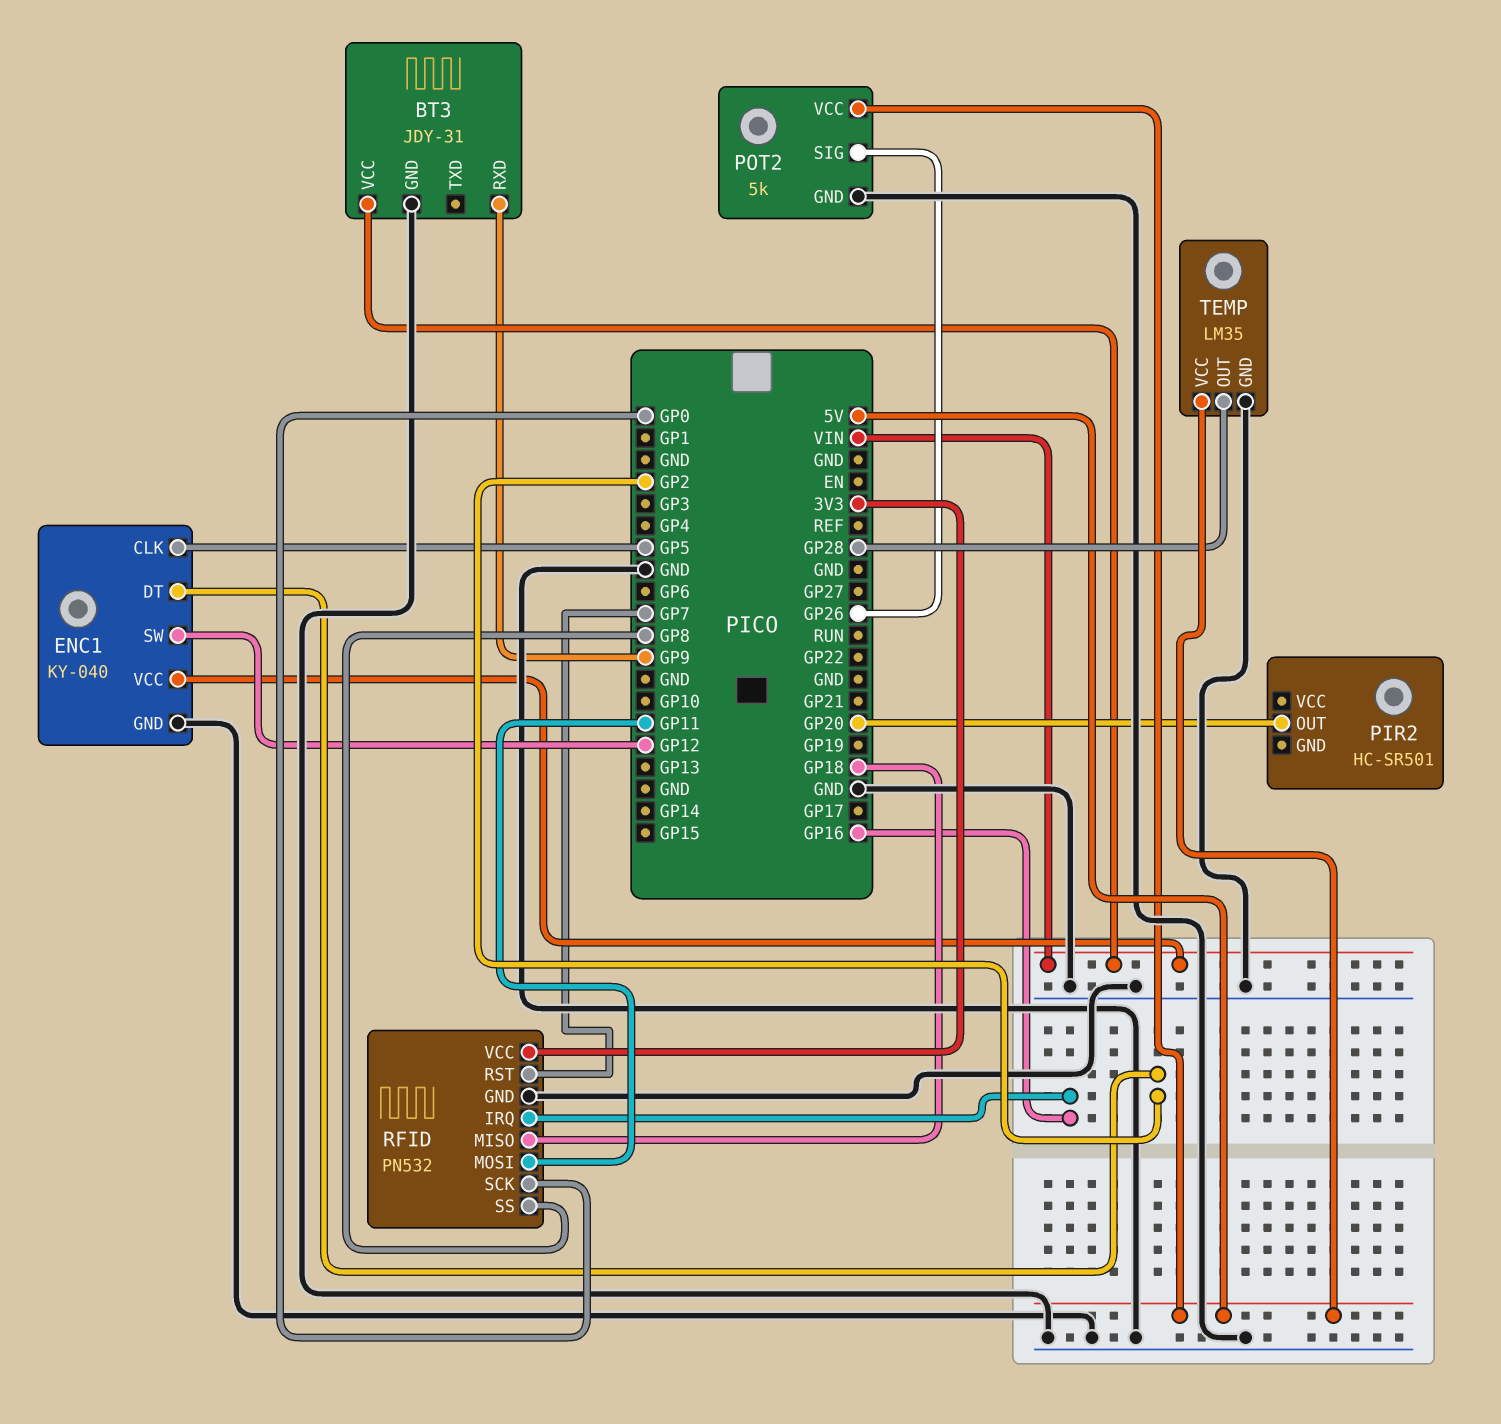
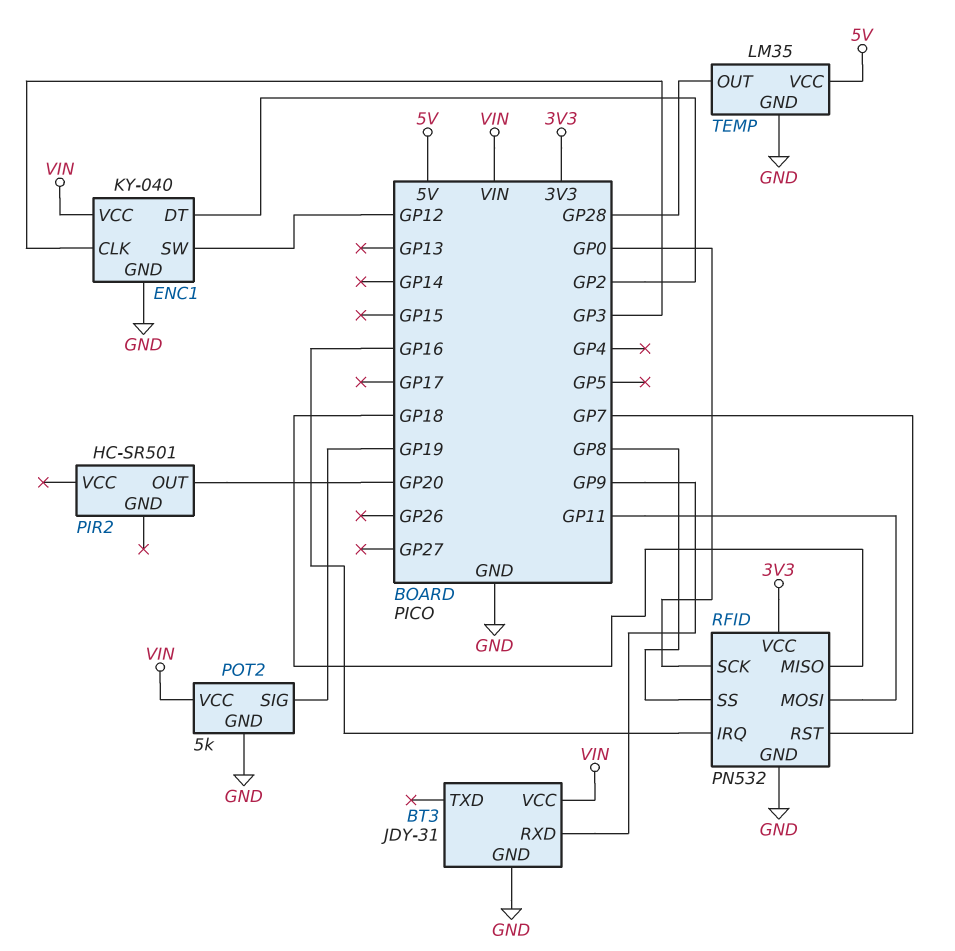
ENC1 pin CLK: GP5 -> GP3
POT2 pin SIG: GP26 -> GP19
POT2 pin VCC: 5V -> VIN

